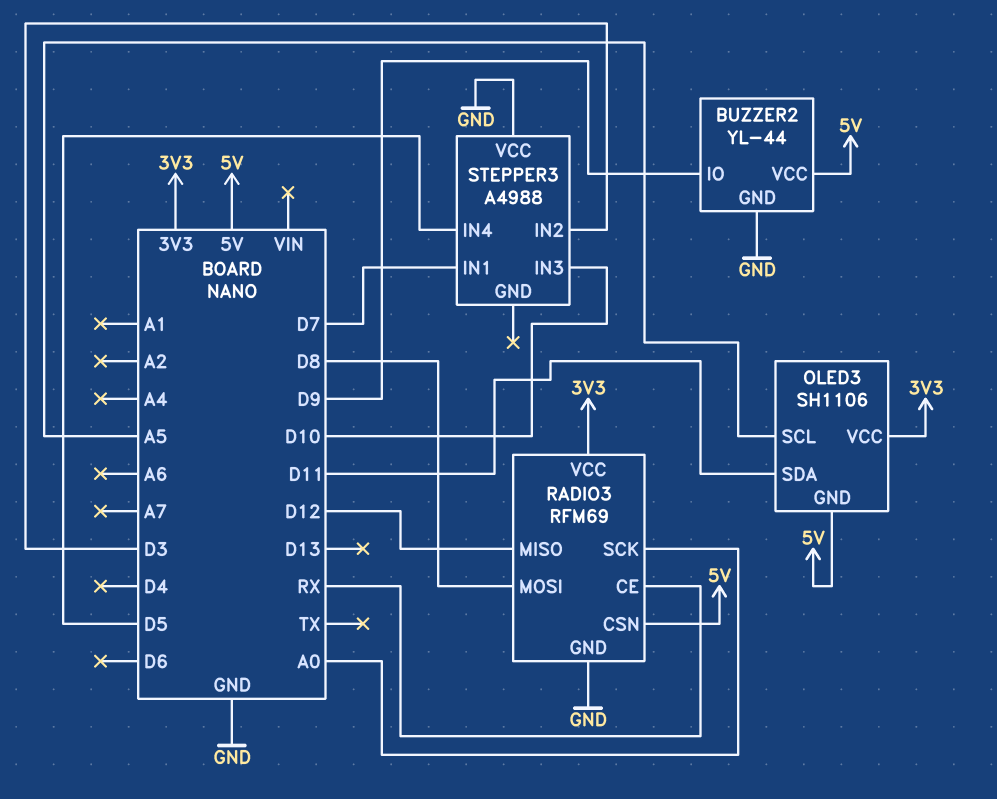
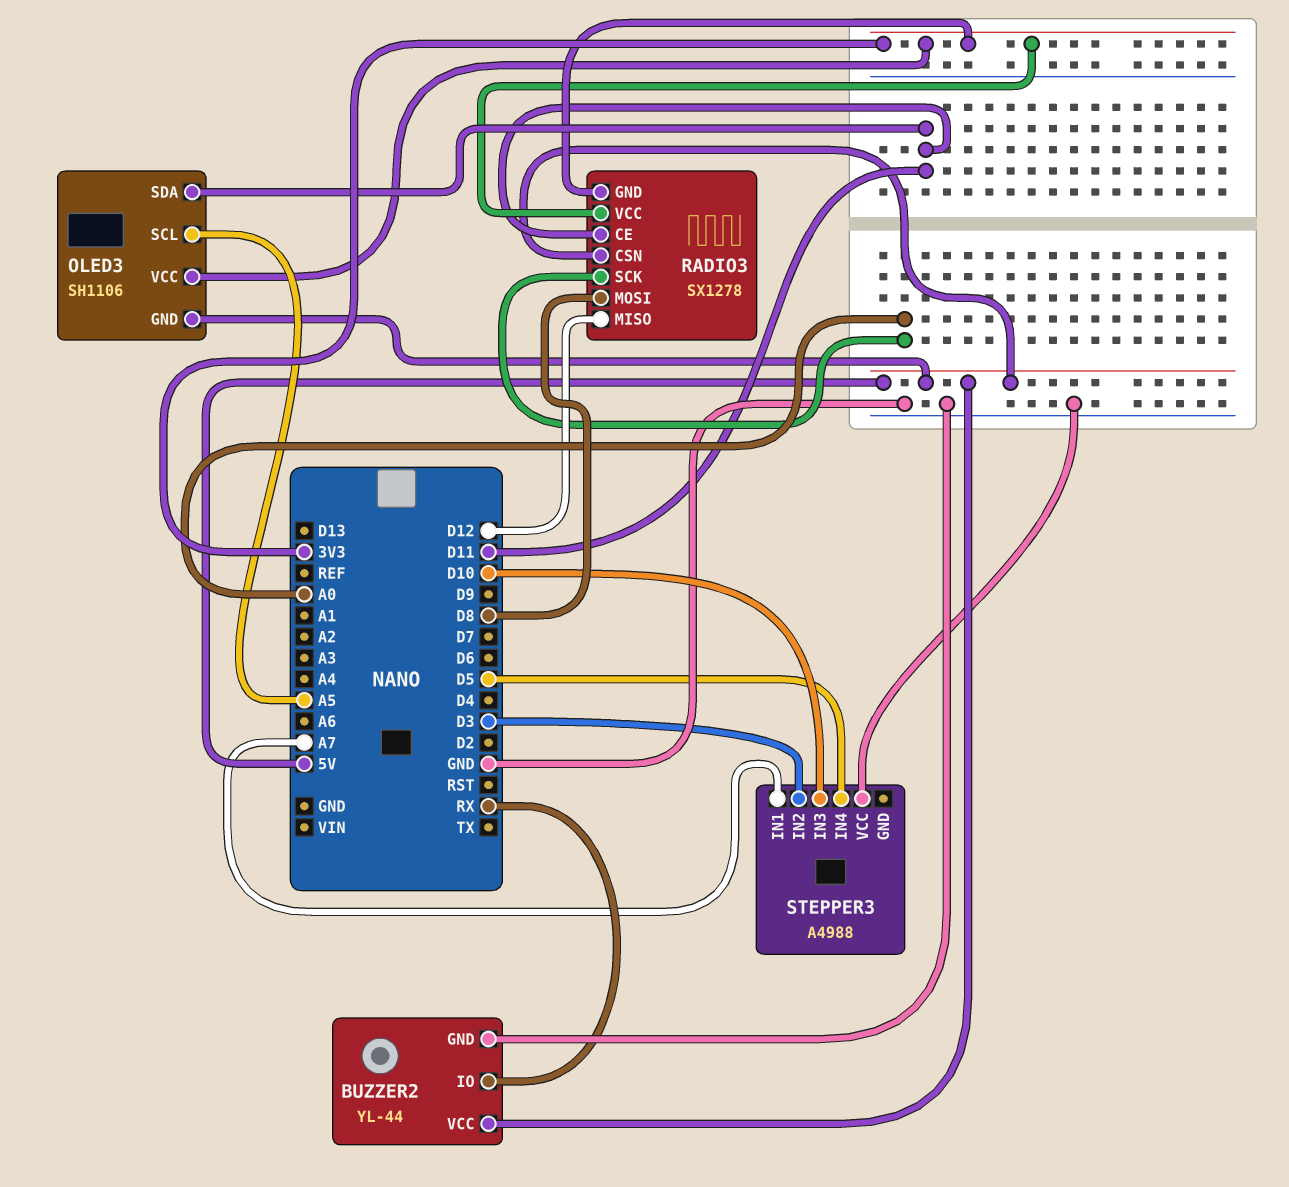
BUZZER2 pin IO: D9 -> RX
RADIO3: RFM69 -> SX1278
RADIO3 pin CE: RX -> D11
RADIO3 pin GND: GND -> 3V3
STEPPER3 pin IN1: D7 -> A7

